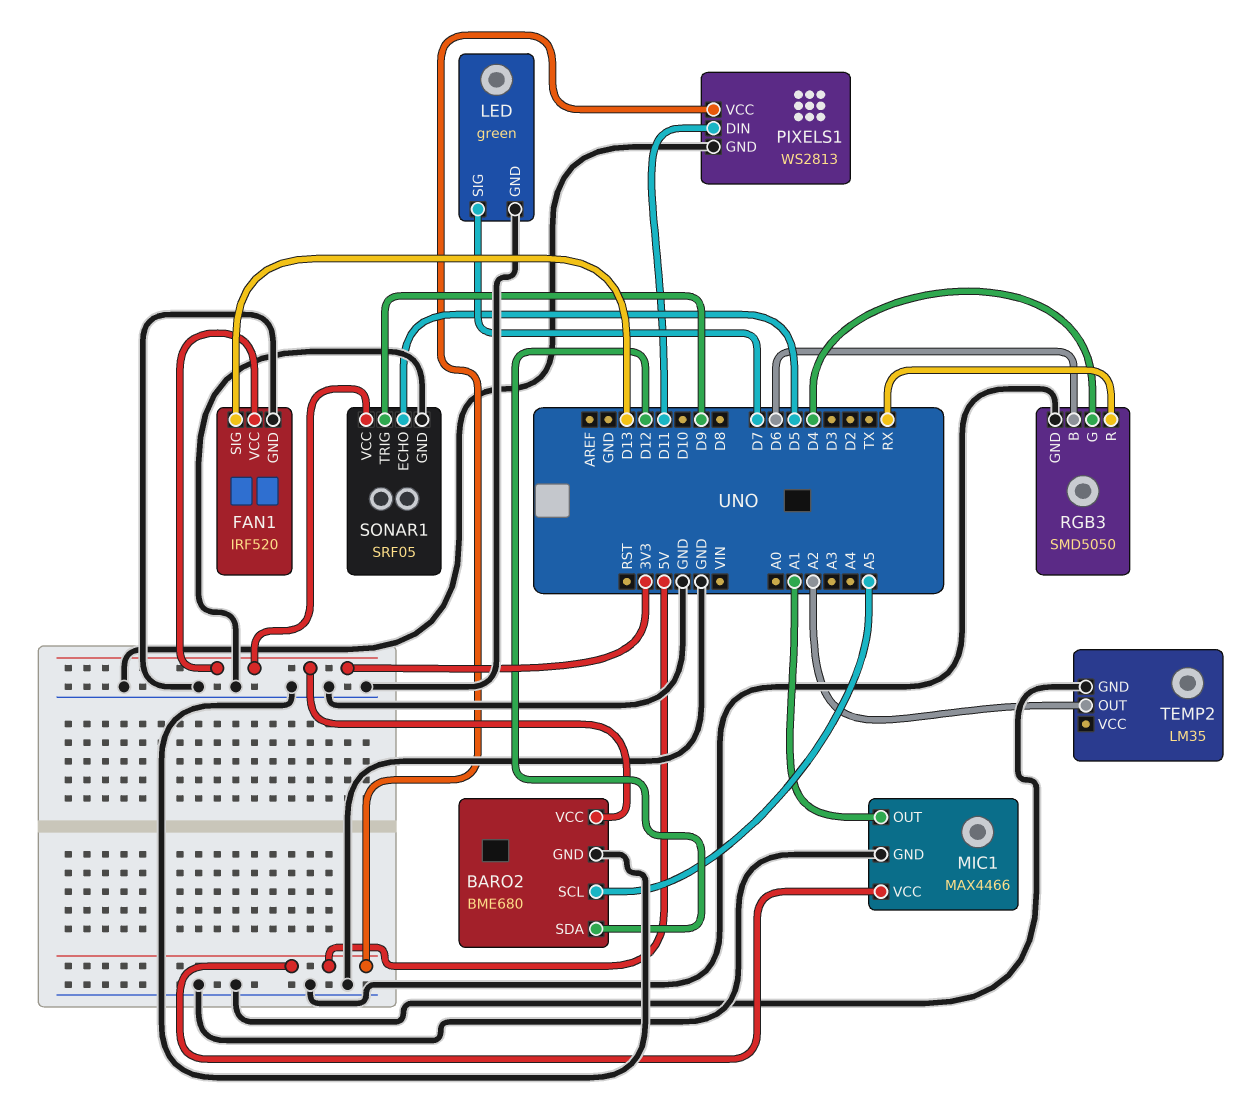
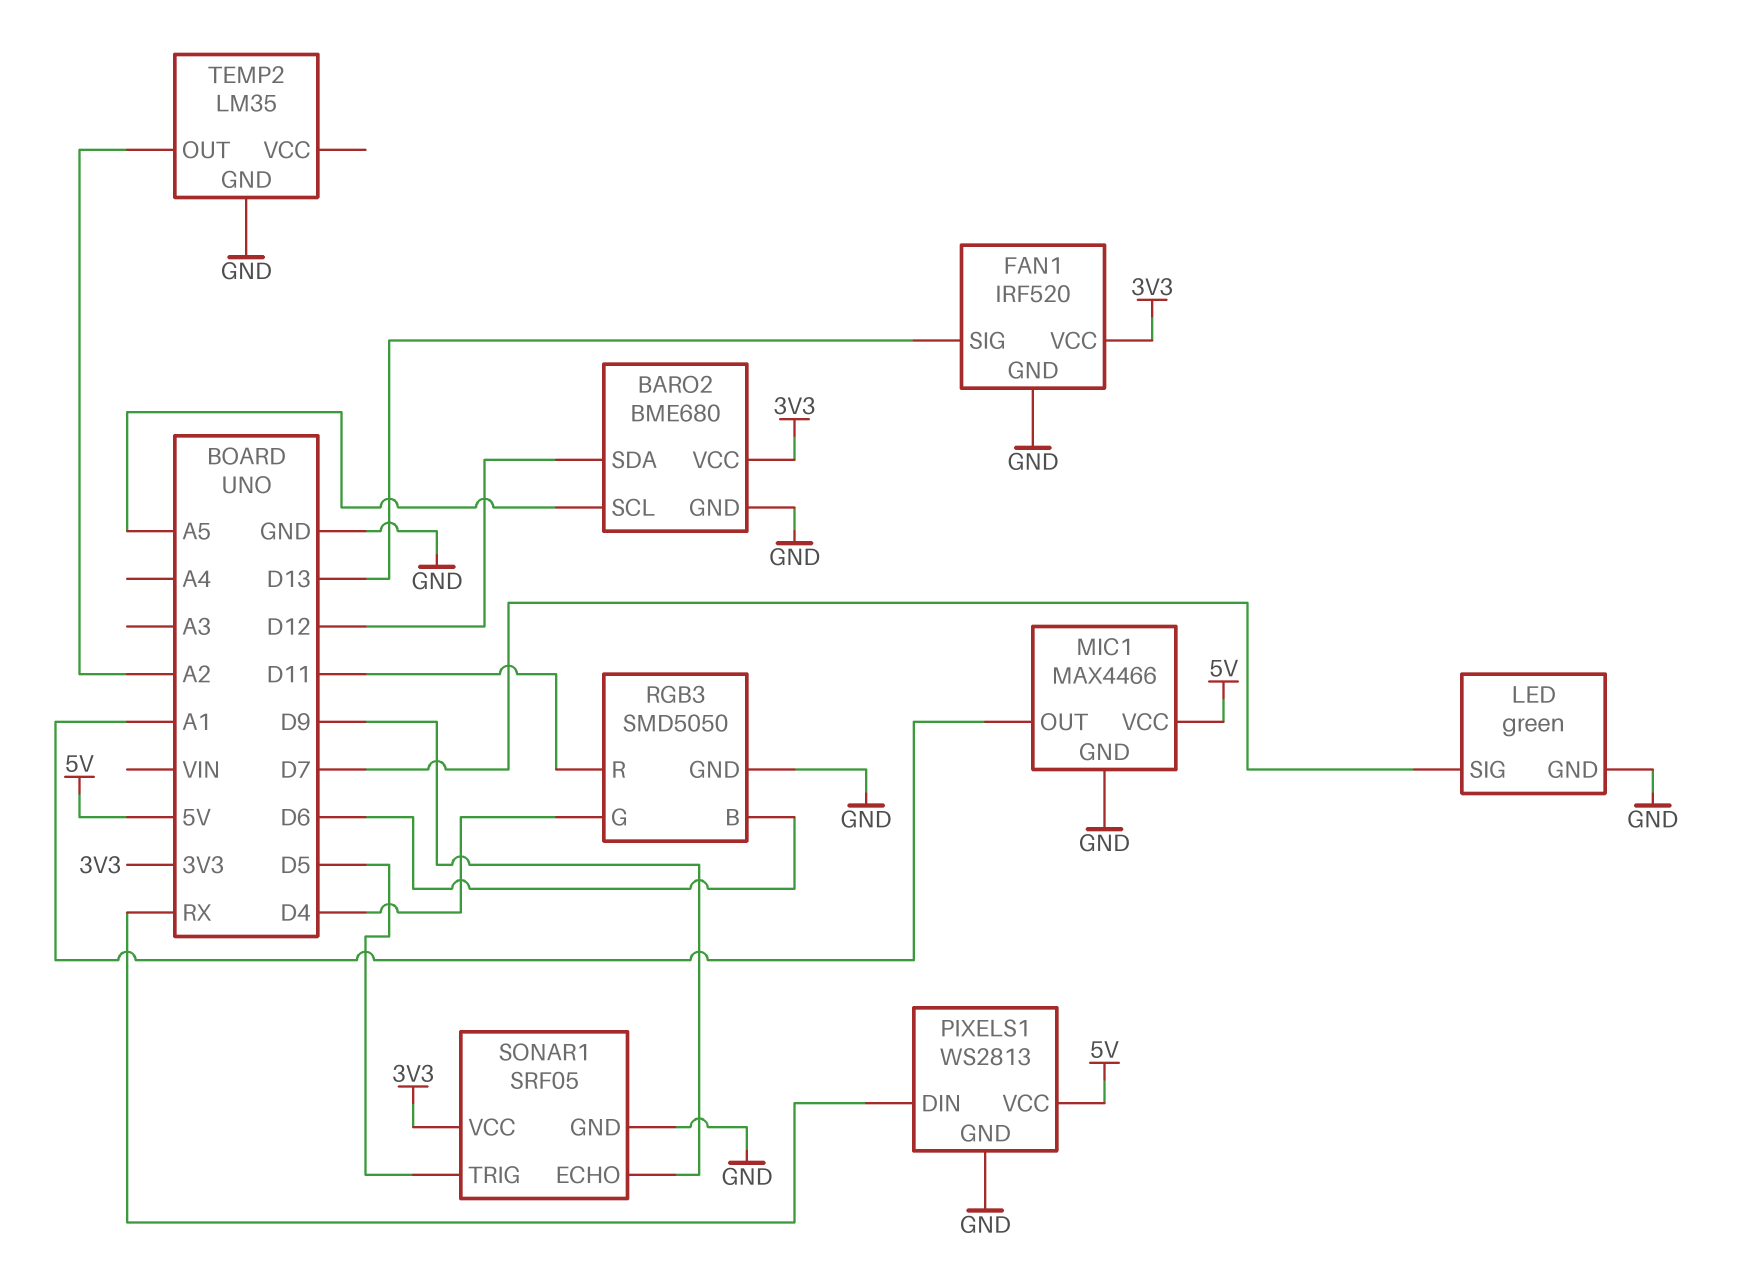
PIXELS1 pin DIN: D11 -> RX
RGB3 pin R: RX -> D11
SONAR1 pin ECHO: D5 -> D9
SONAR1 pin TRIG: D9 -> D5

